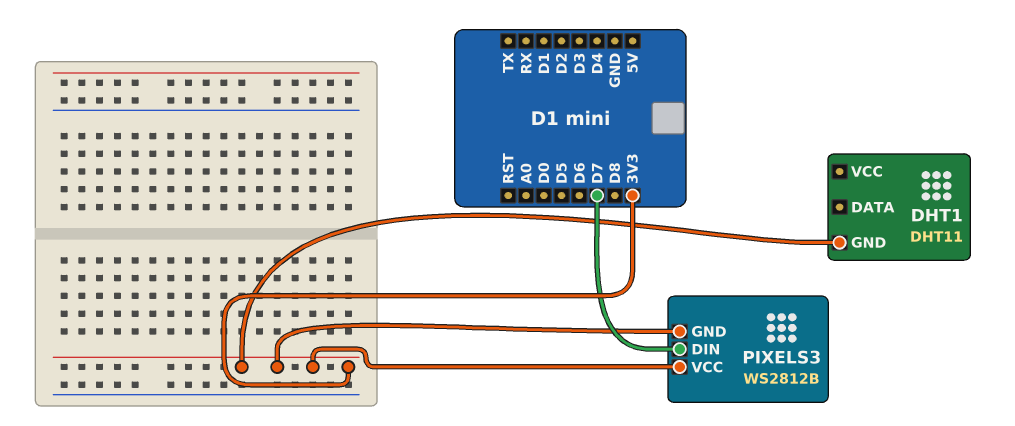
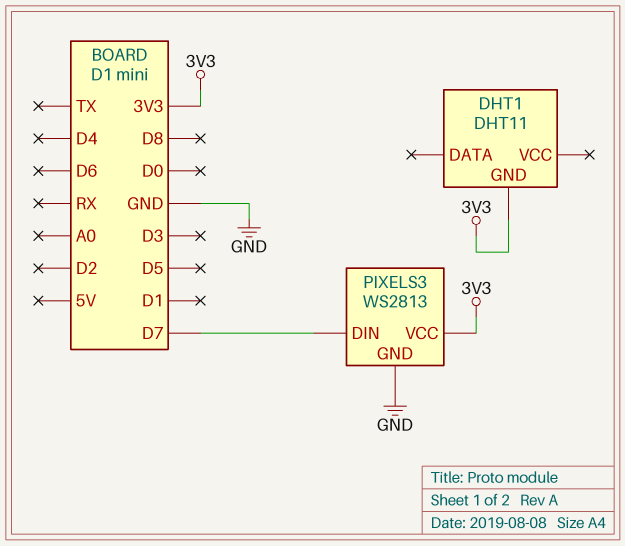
PIXELS3: WS2812B -> WS2813
PIXELS3 pin GND: 3V3 -> GND

